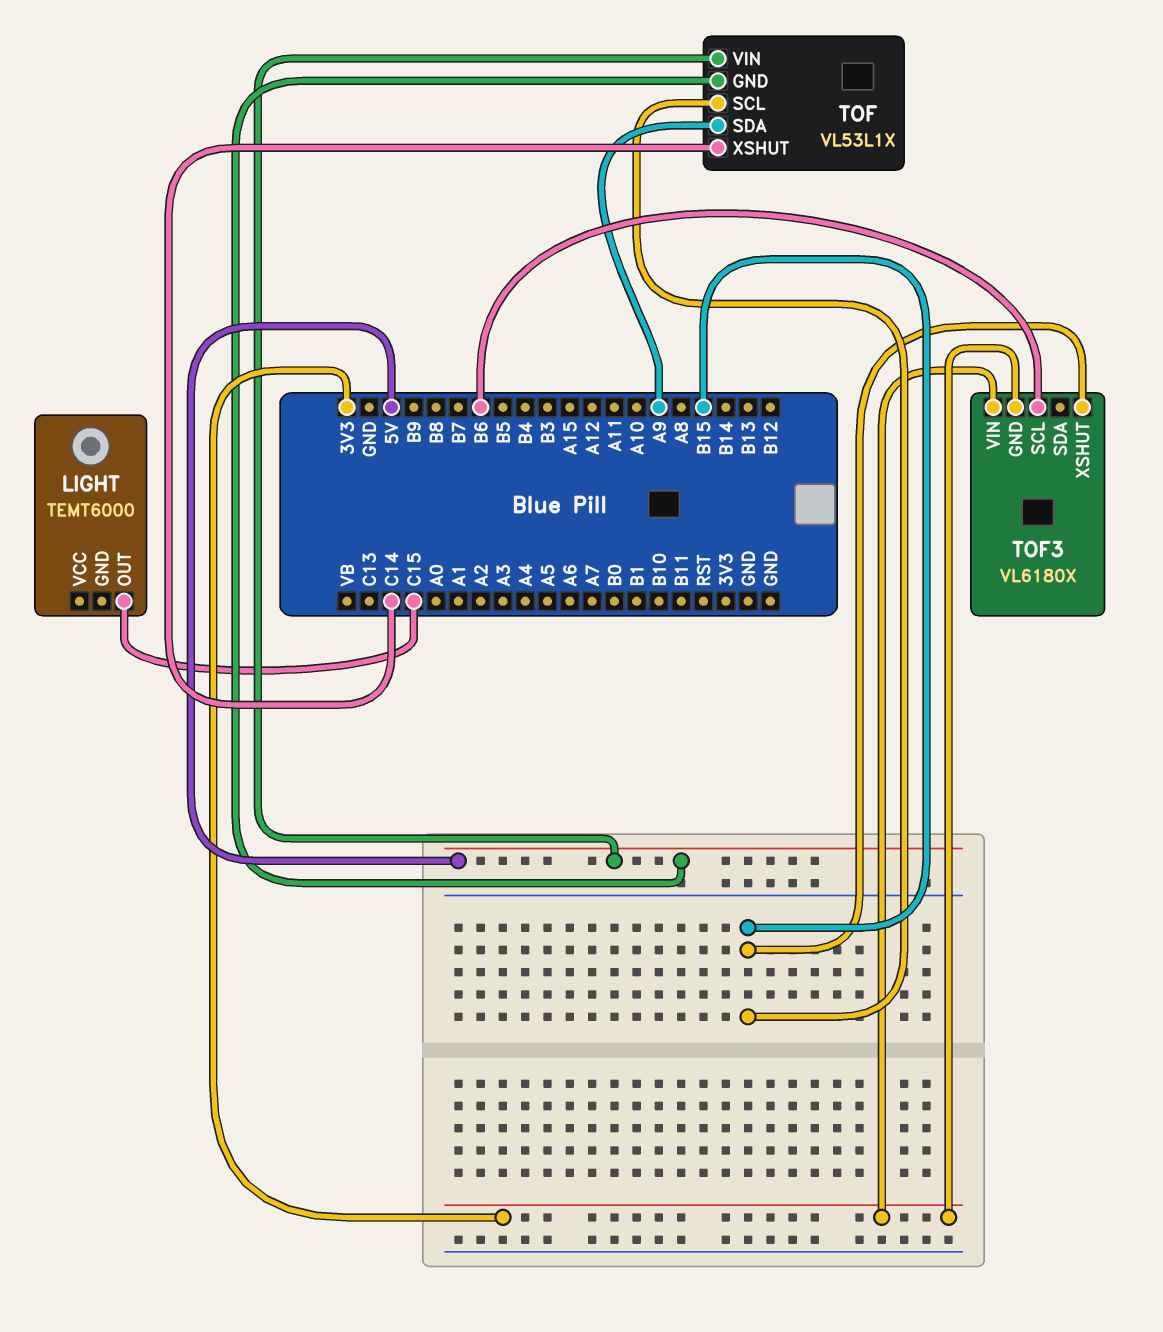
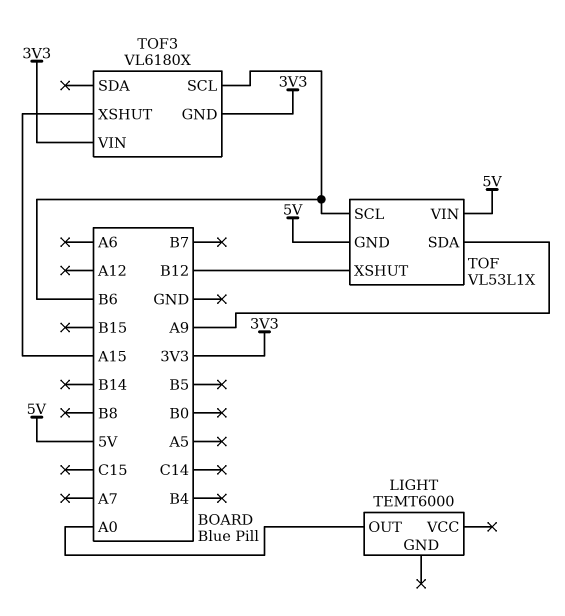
LIGHT pin OUT: C15 -> A0
TOF pin SCL: B15 -> B6
TOF pin XSHUT: C14 -> B12
TOF3 pin XSHUT: B15 -> A15

